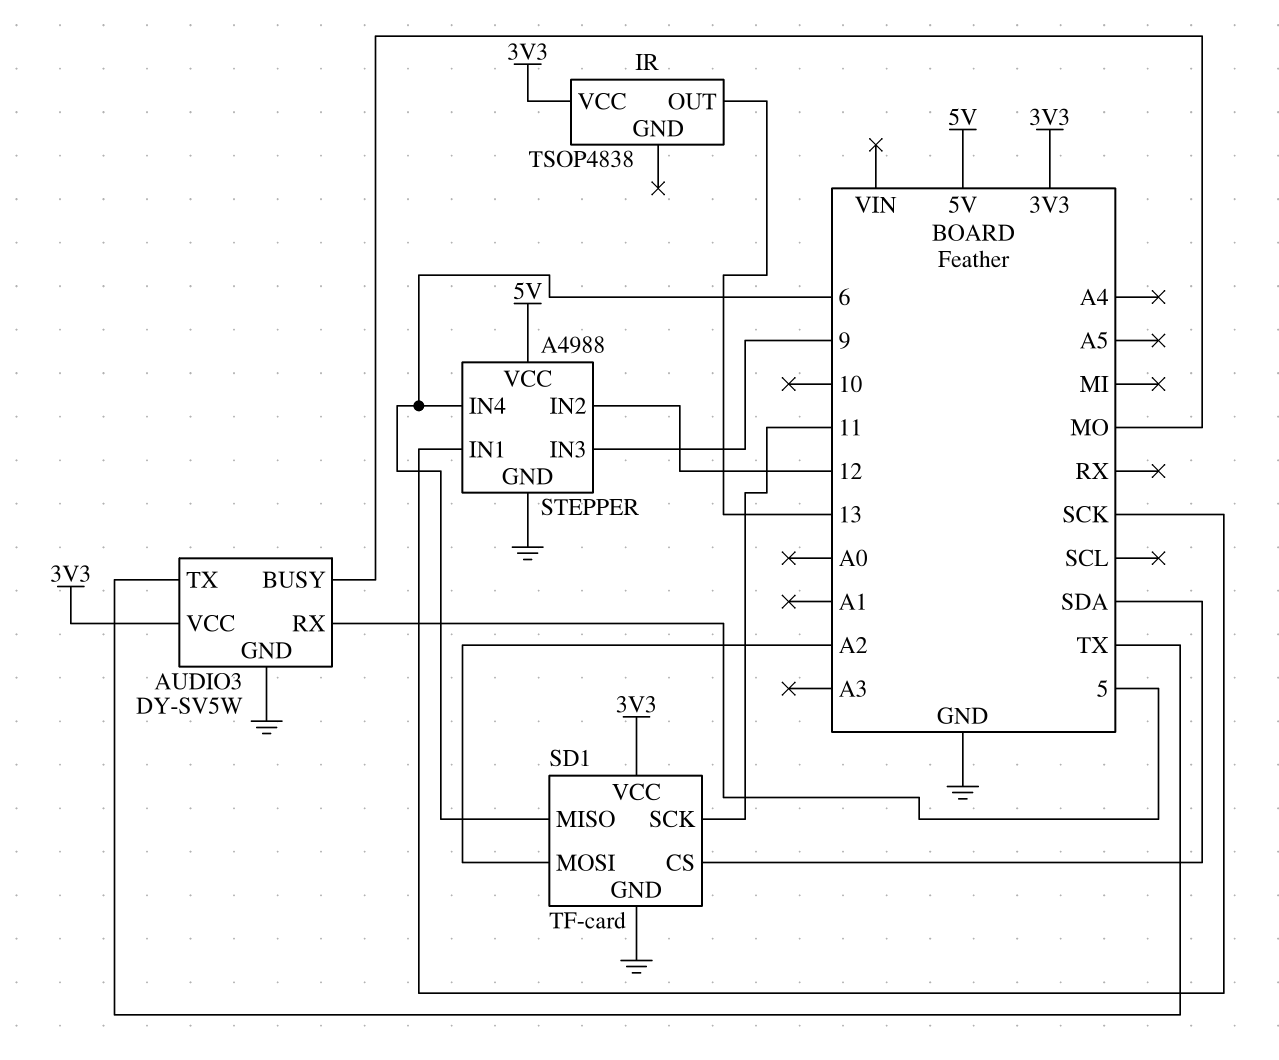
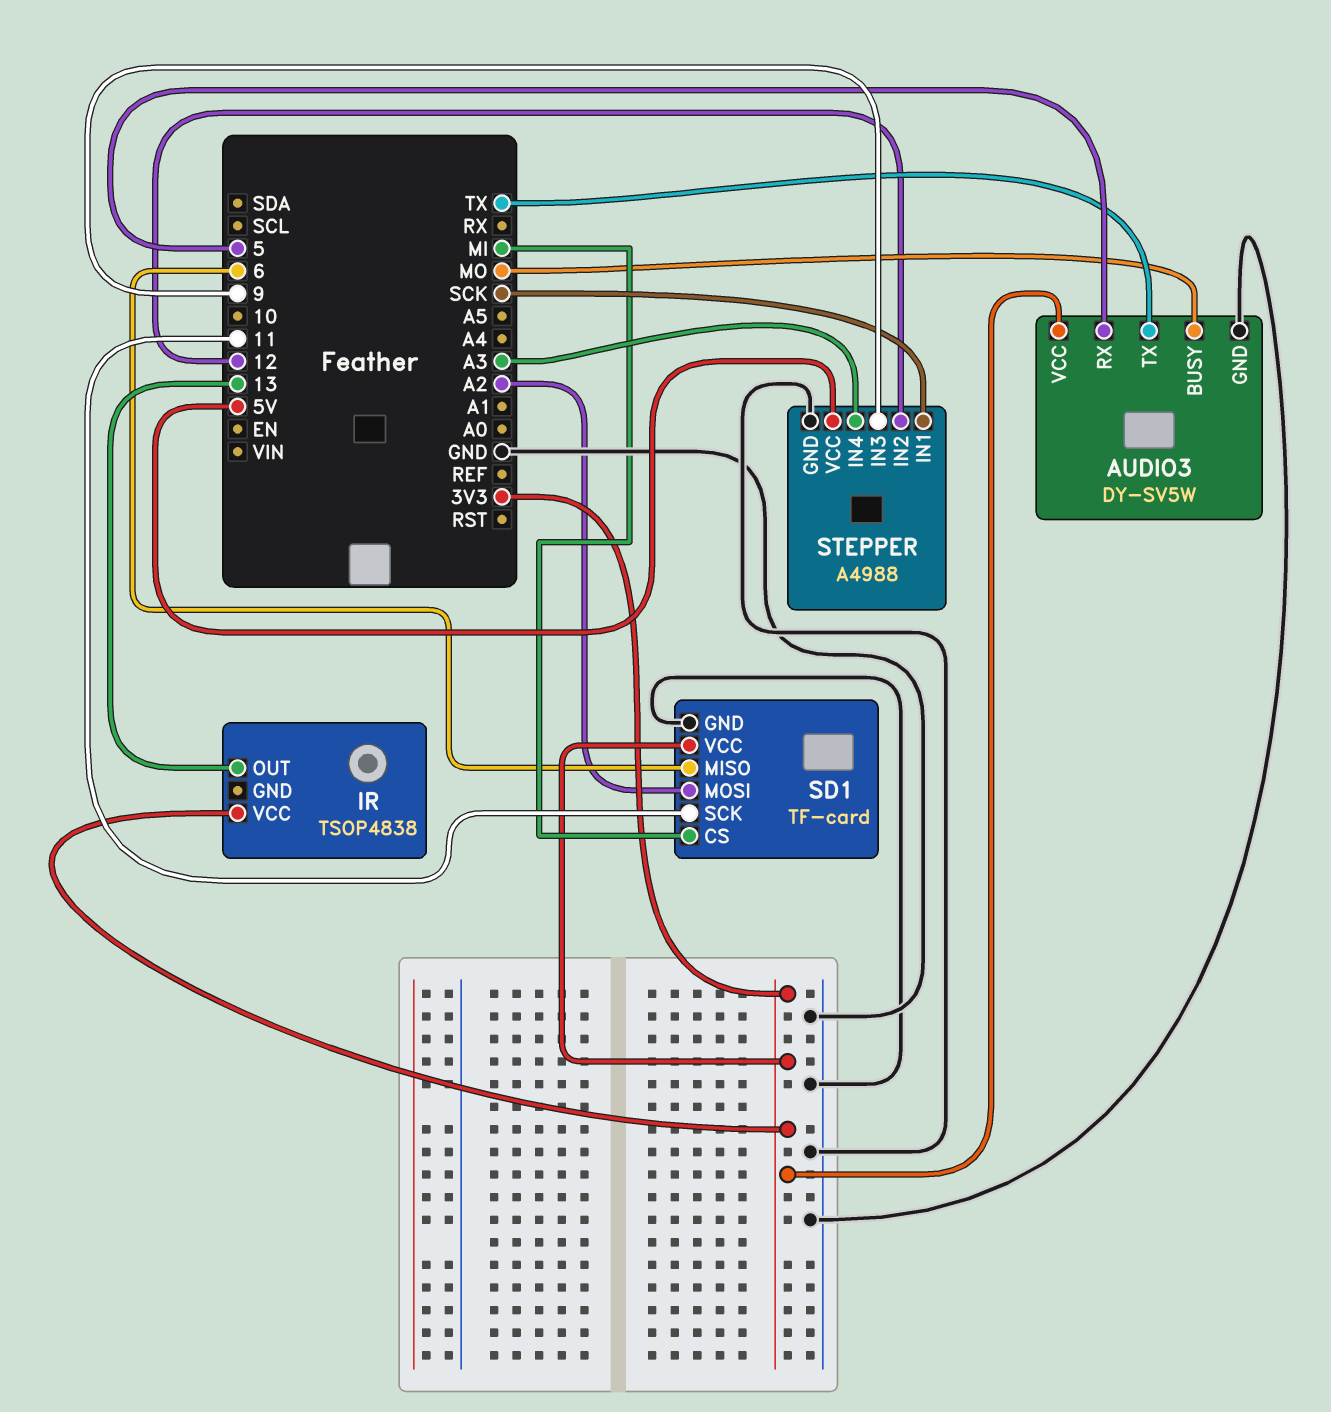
SD1 pin CS: SDA -> MI
STEPPER pin IN4: 6 -> A3

